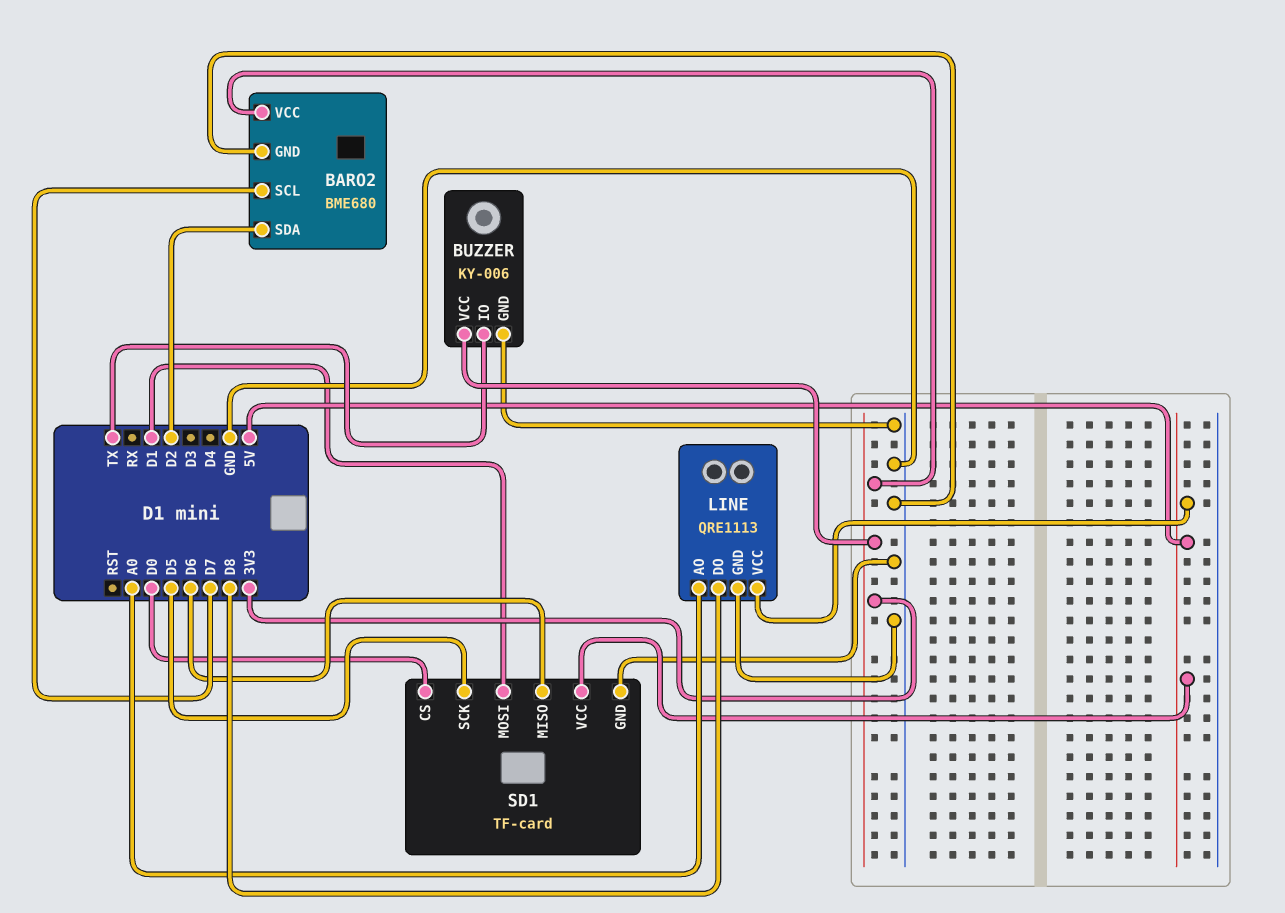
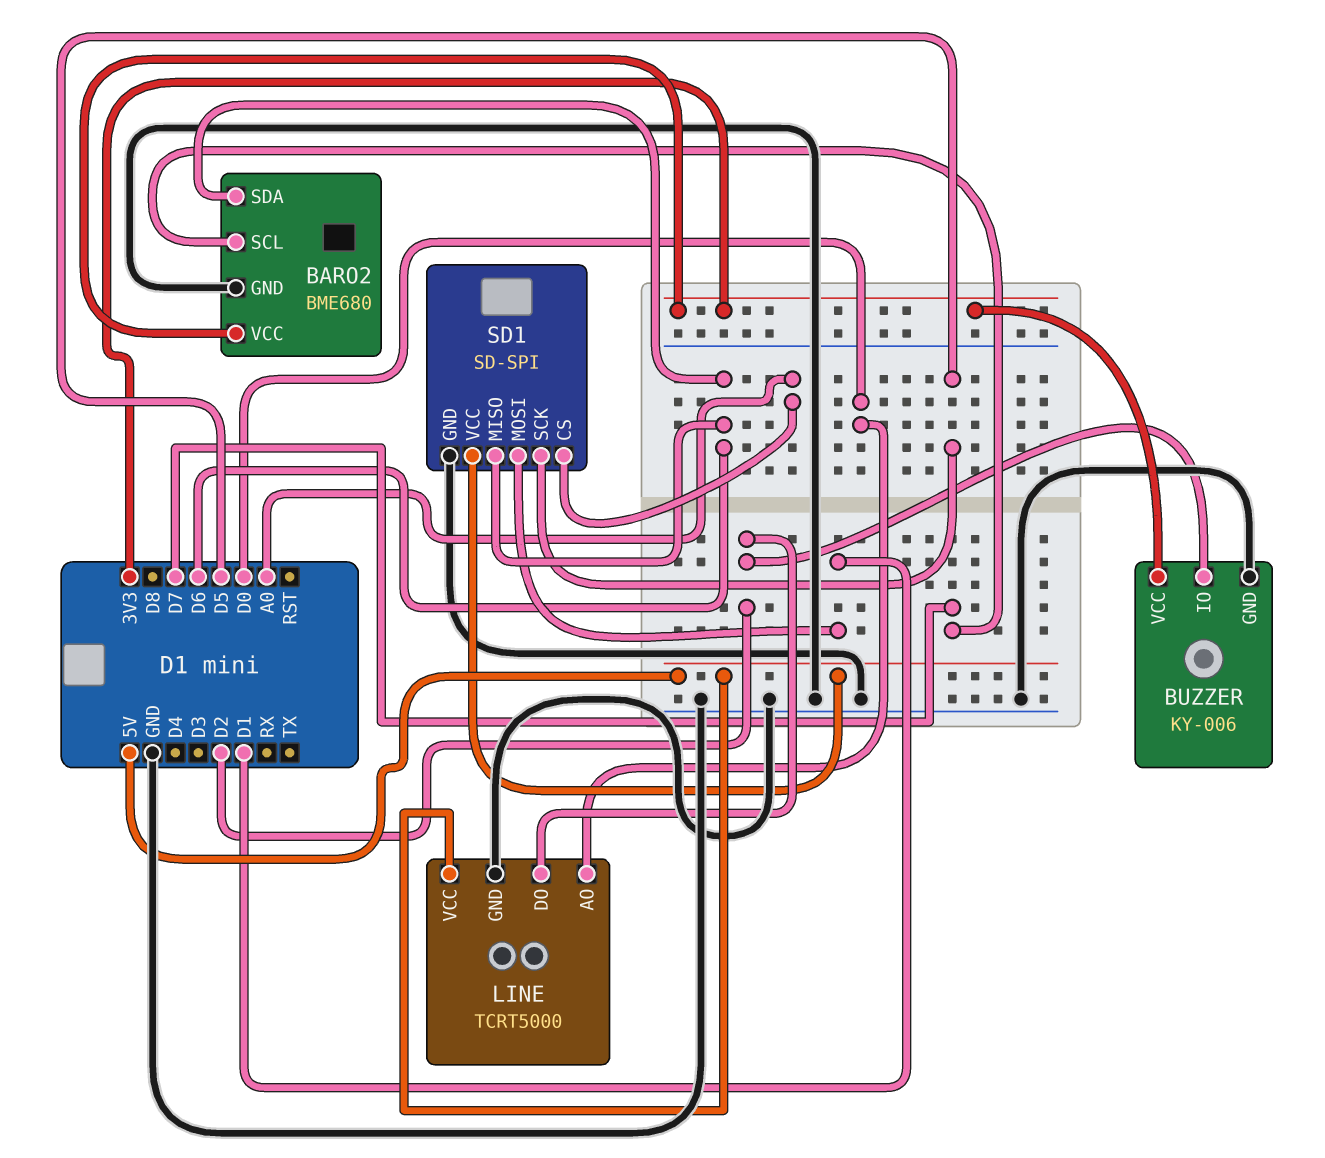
BARO2 pin SDA: D2 -> D6
BUZZER pin IO: TX -> D2
LINE: QRE1113 -> TCRT5000
LINE pin AO: A0 -> D0
LINE pin DO: D8 -> D2
SD1: TF-card -> SD-SPI
SD1 pin CS: D0 -> A0

